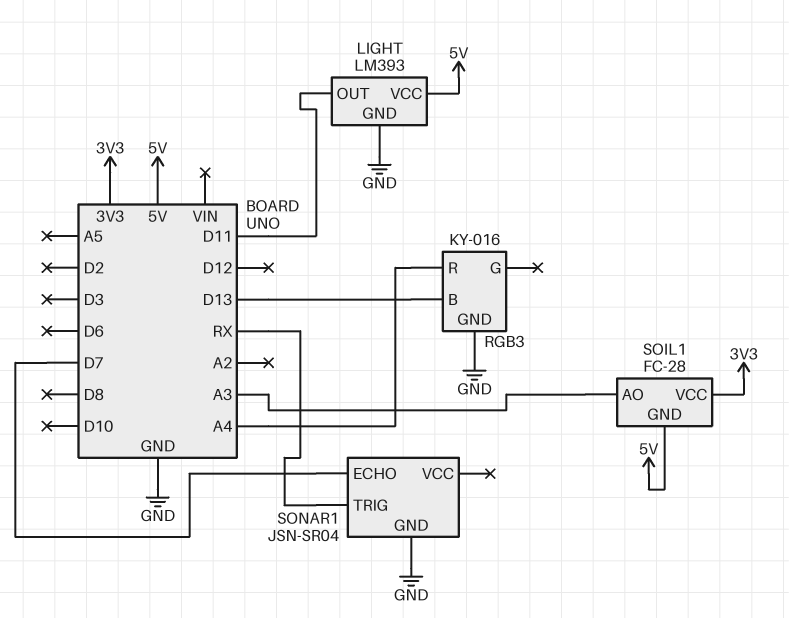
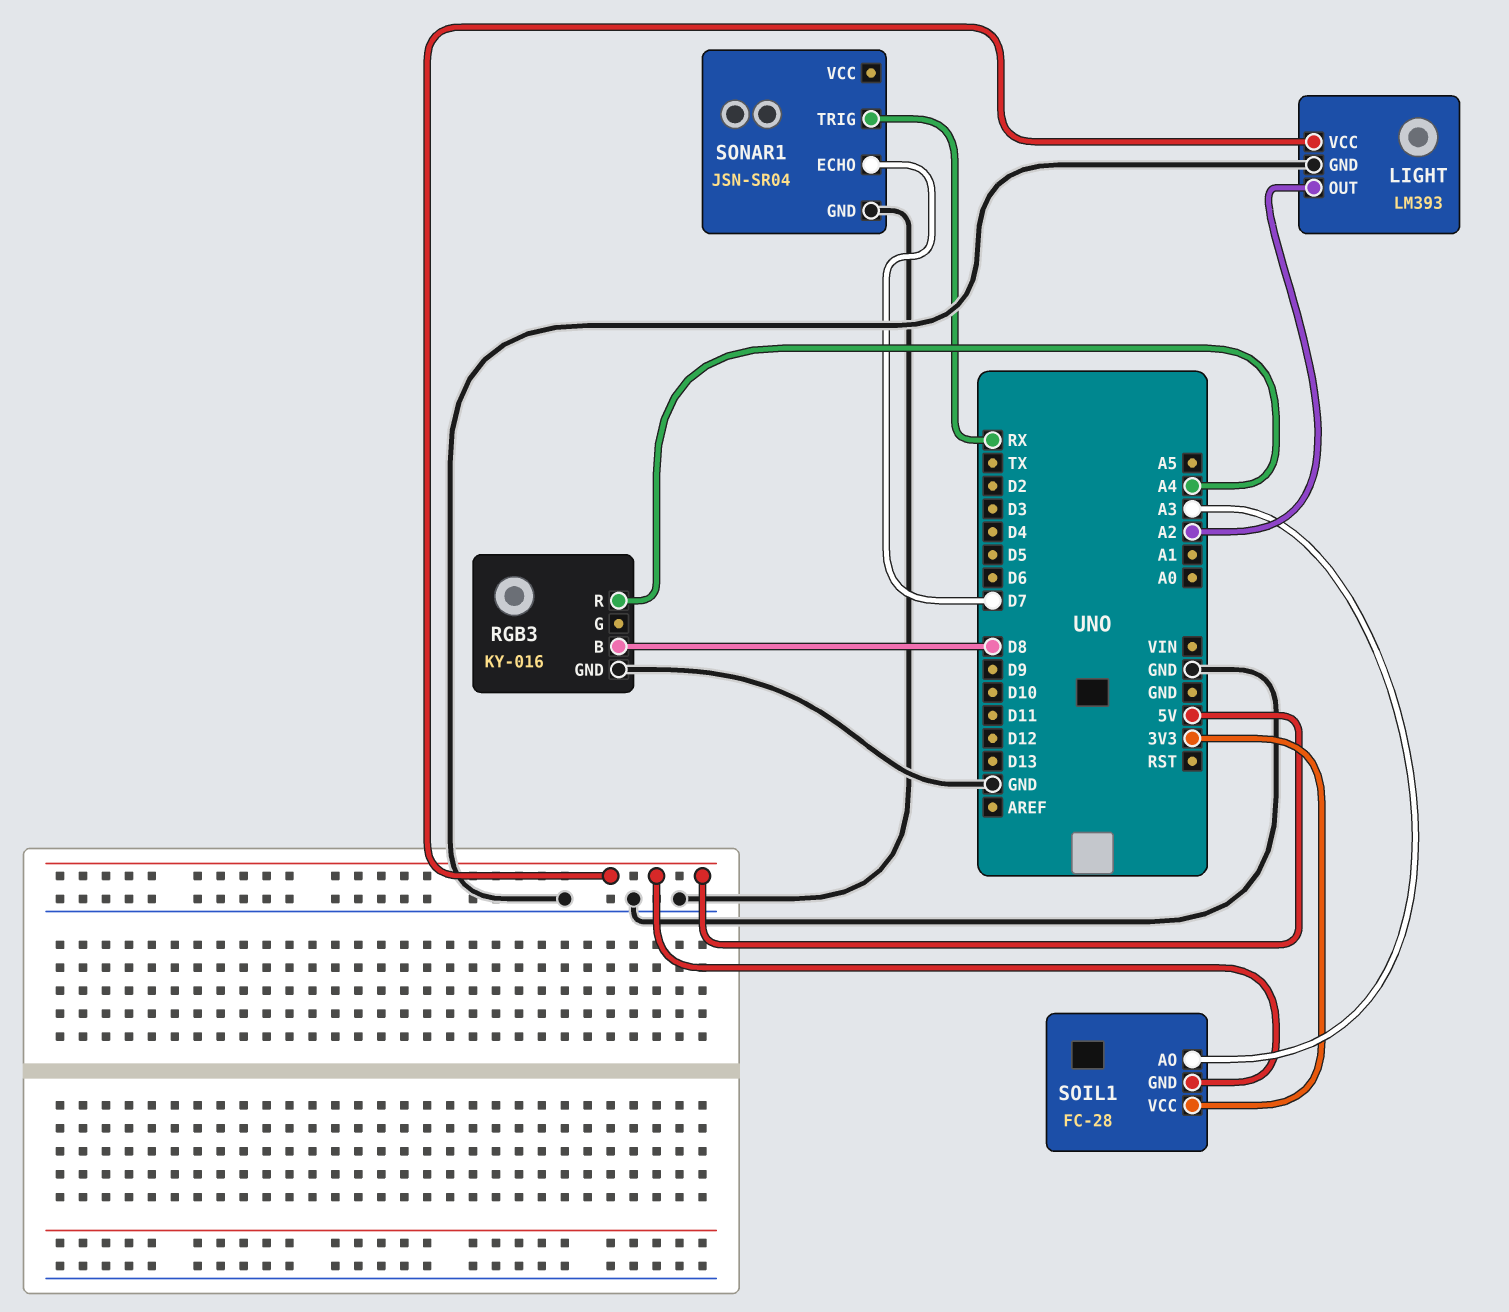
LIGHT pin OUT: D11 -> A2
RGB3 pin B: D13 -> D8

